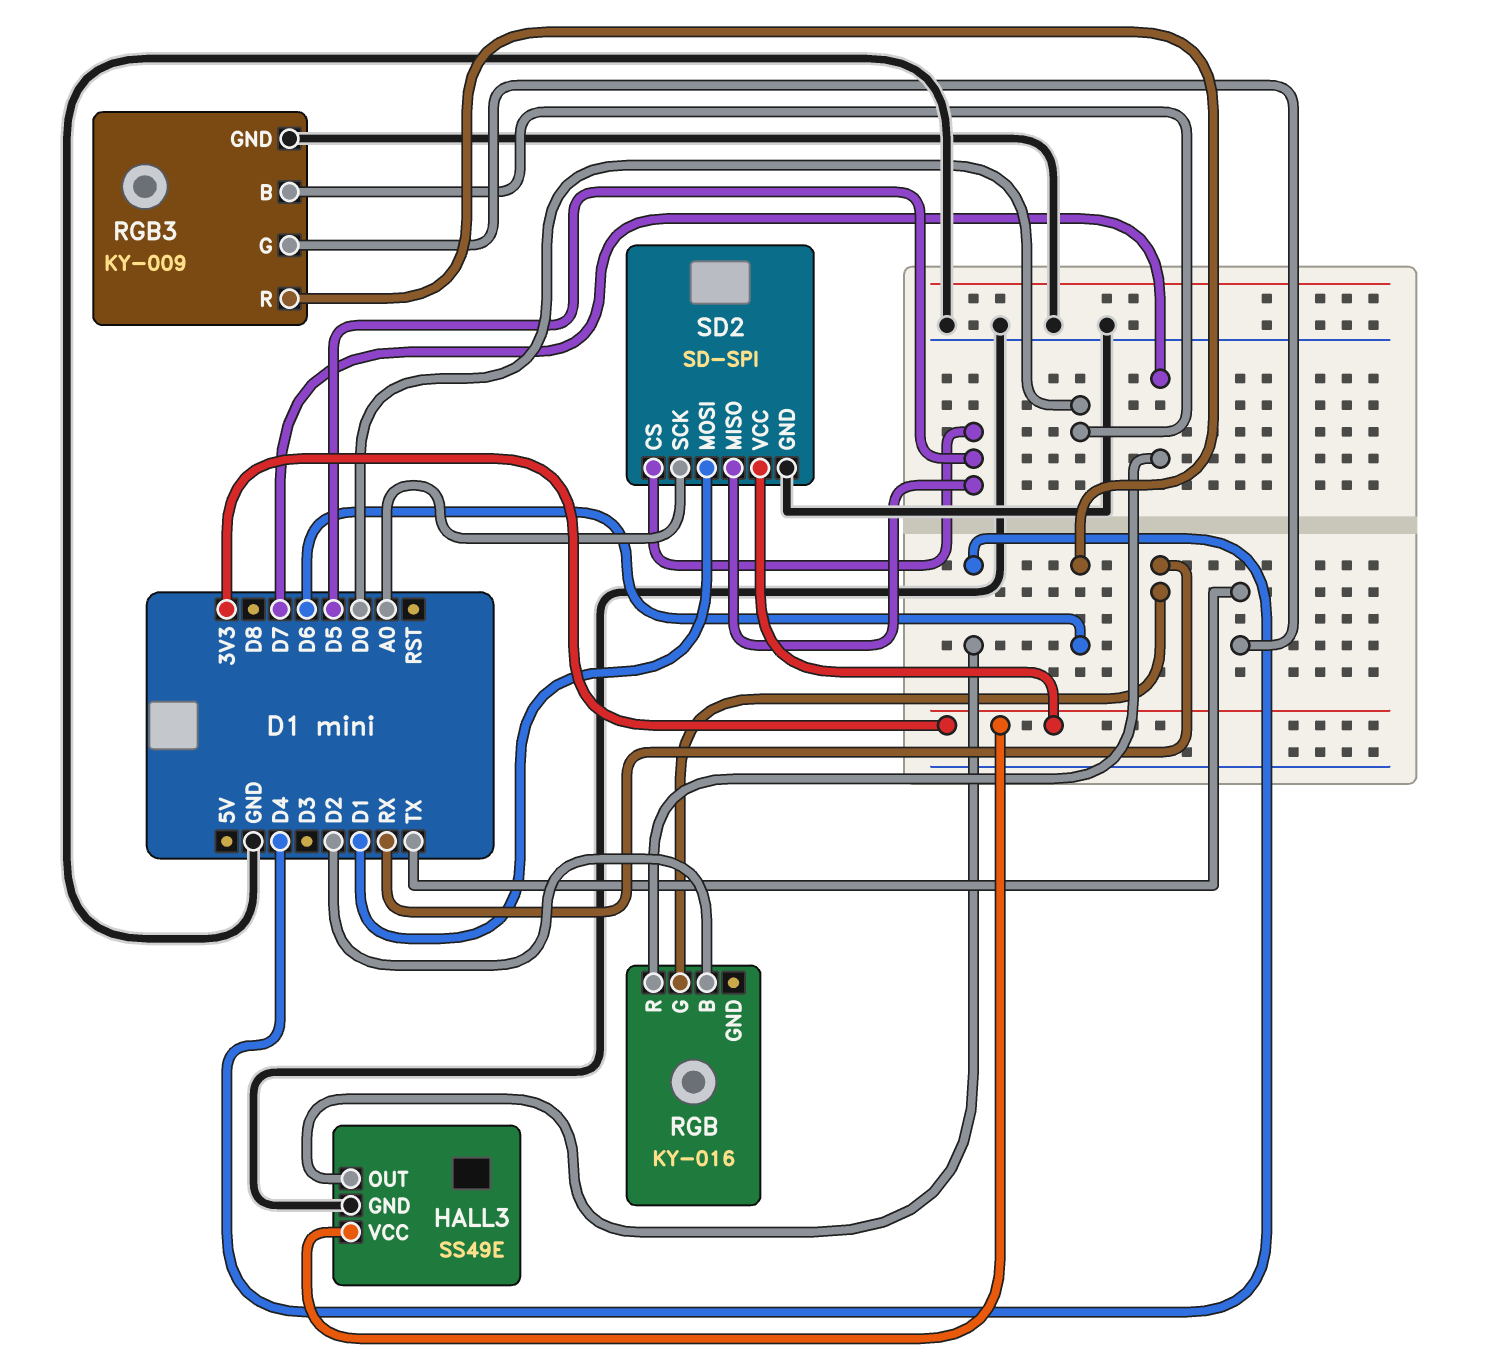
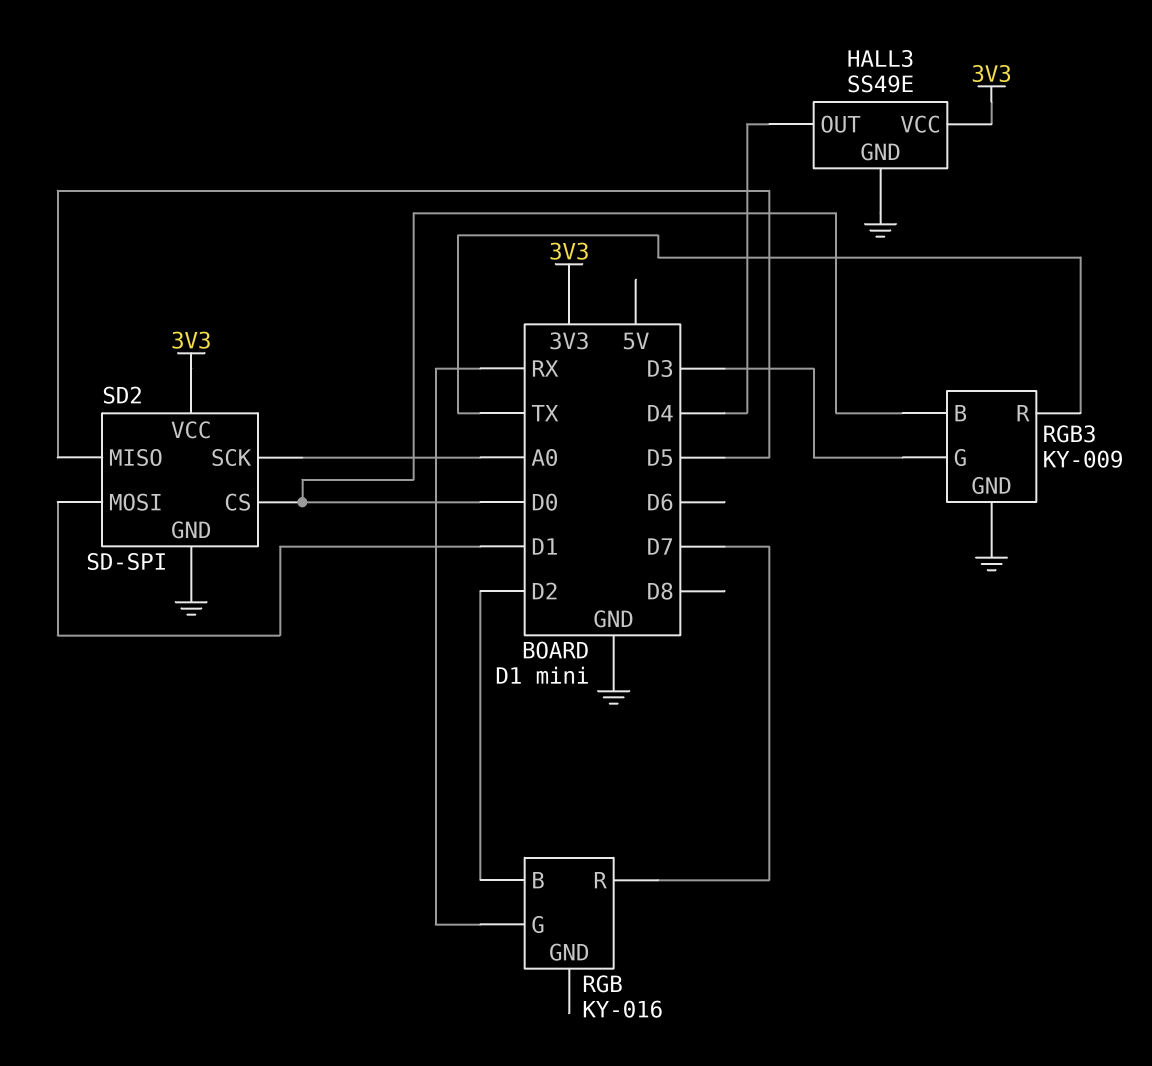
RGB3 pin G: TX -> D3
RGB3 pin R: D6 -> TX
SD2 pin CS: D5 -> D0

